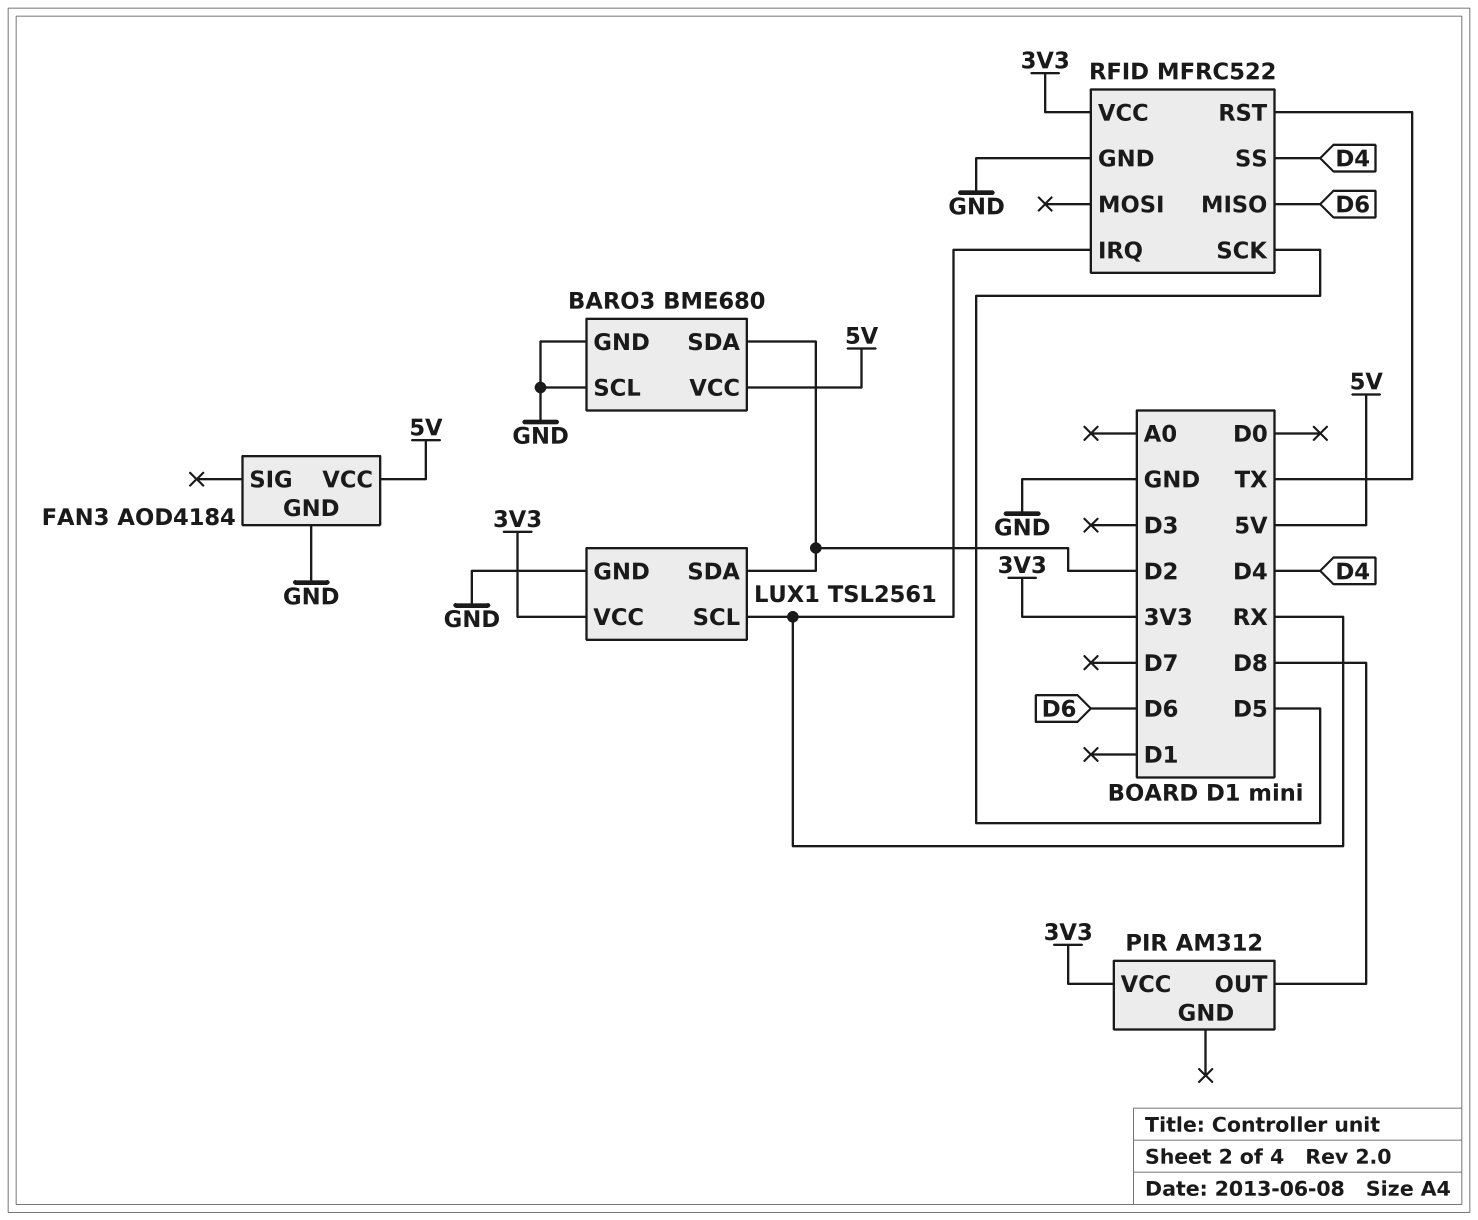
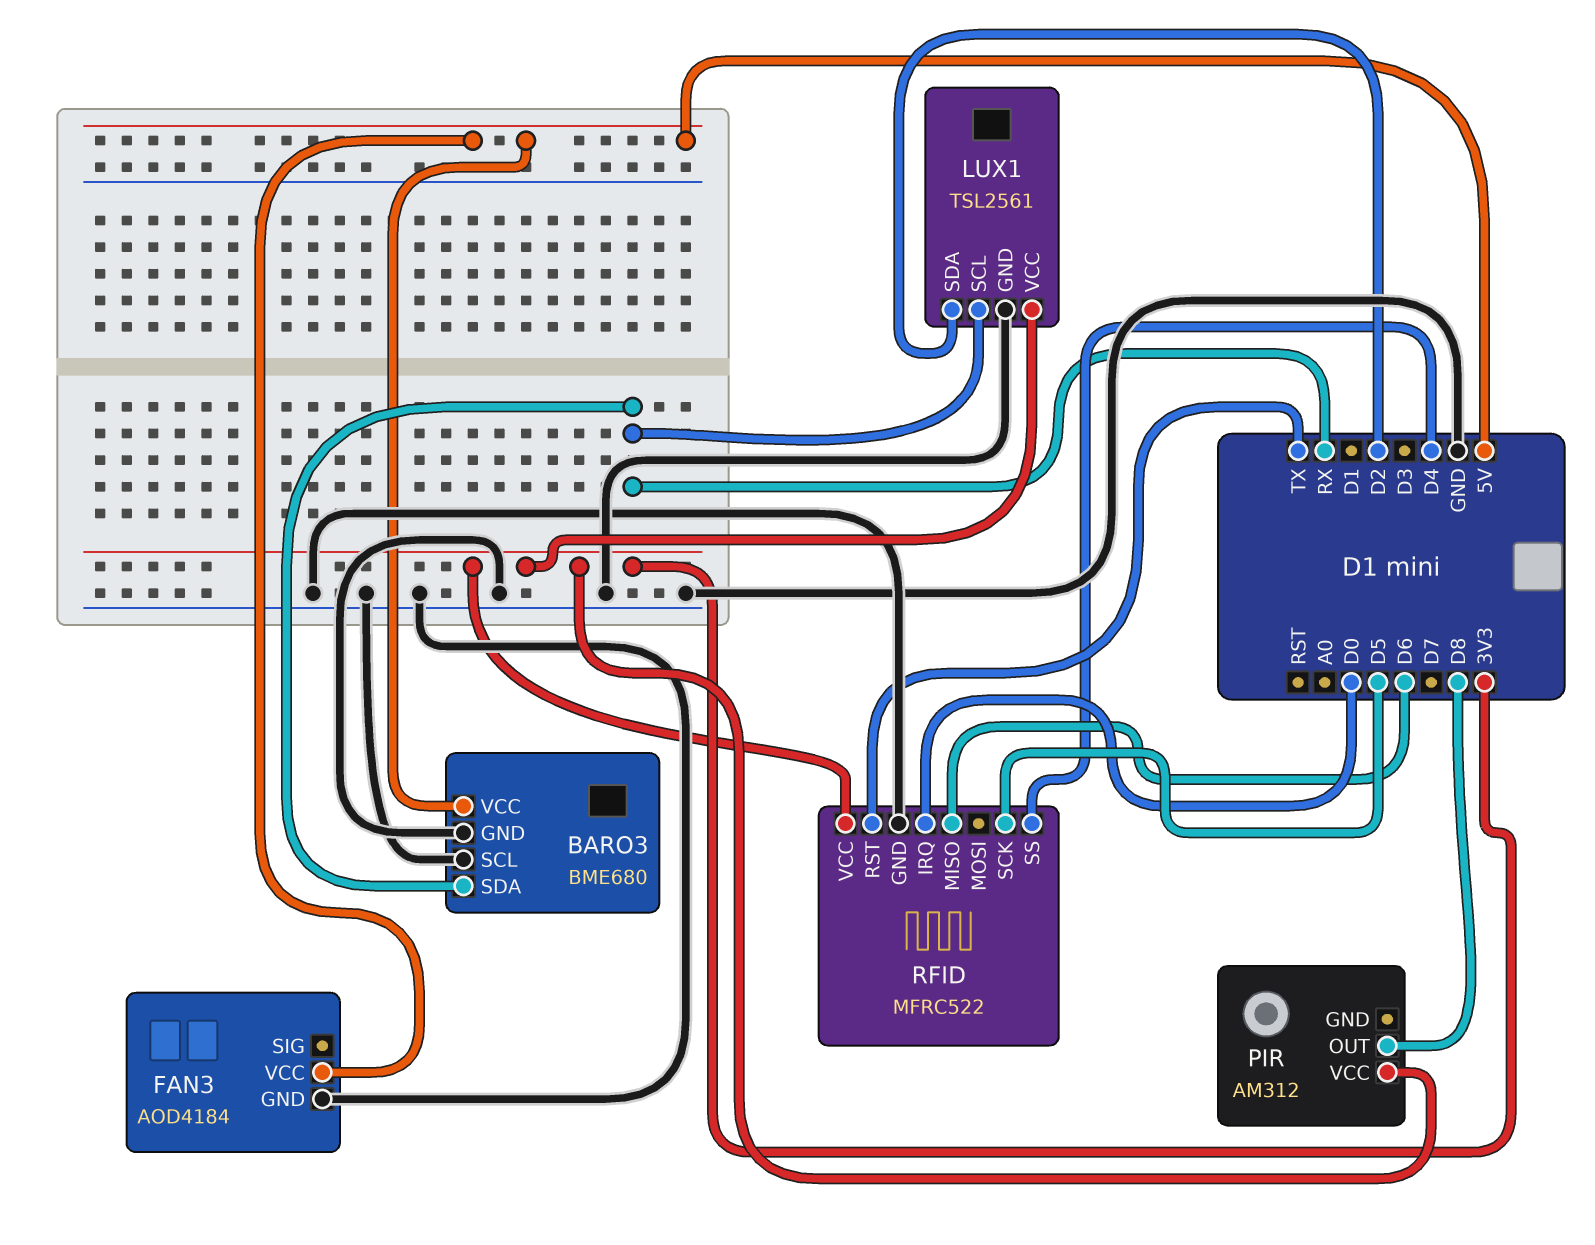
BARO3 pin SDA: D2 -> RX
RFID pin IRQ: RX -> D0

